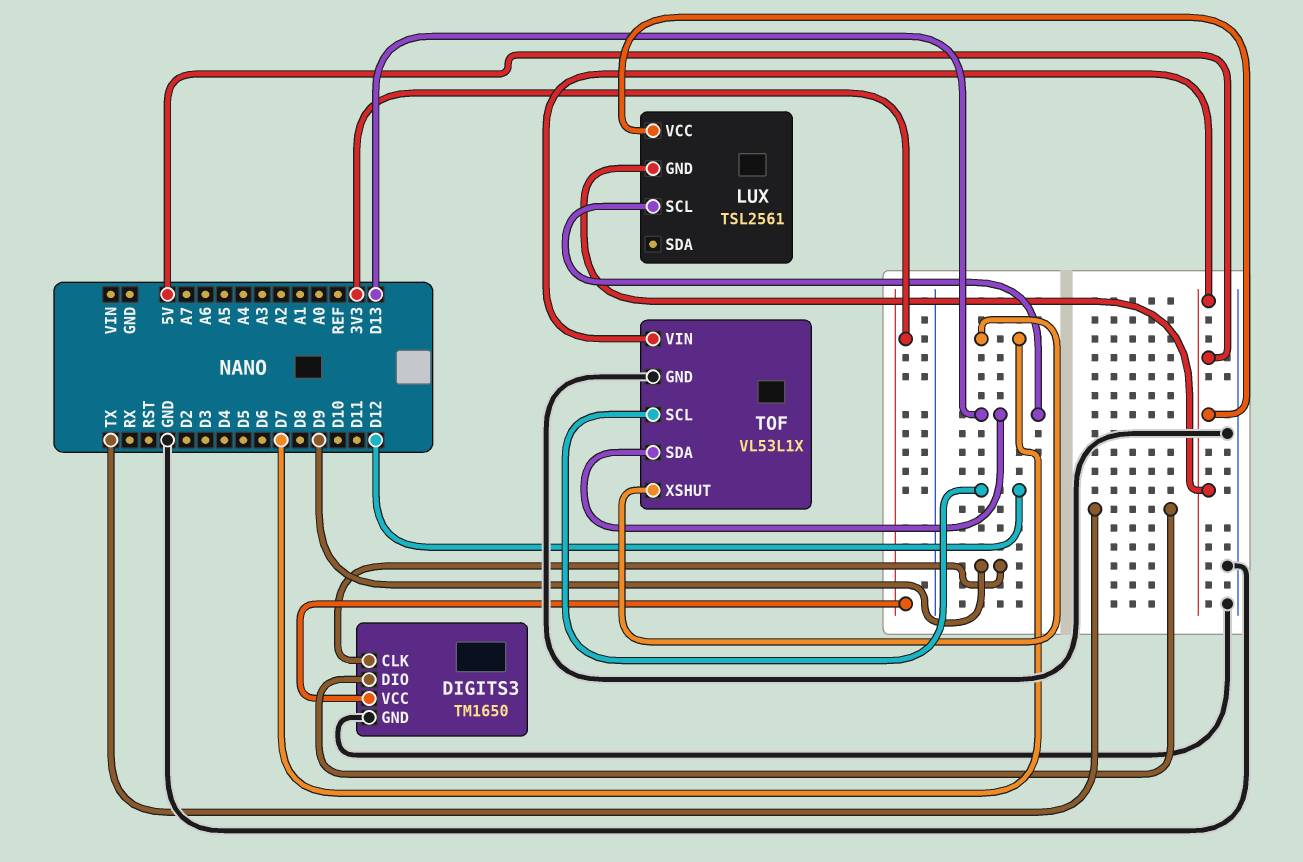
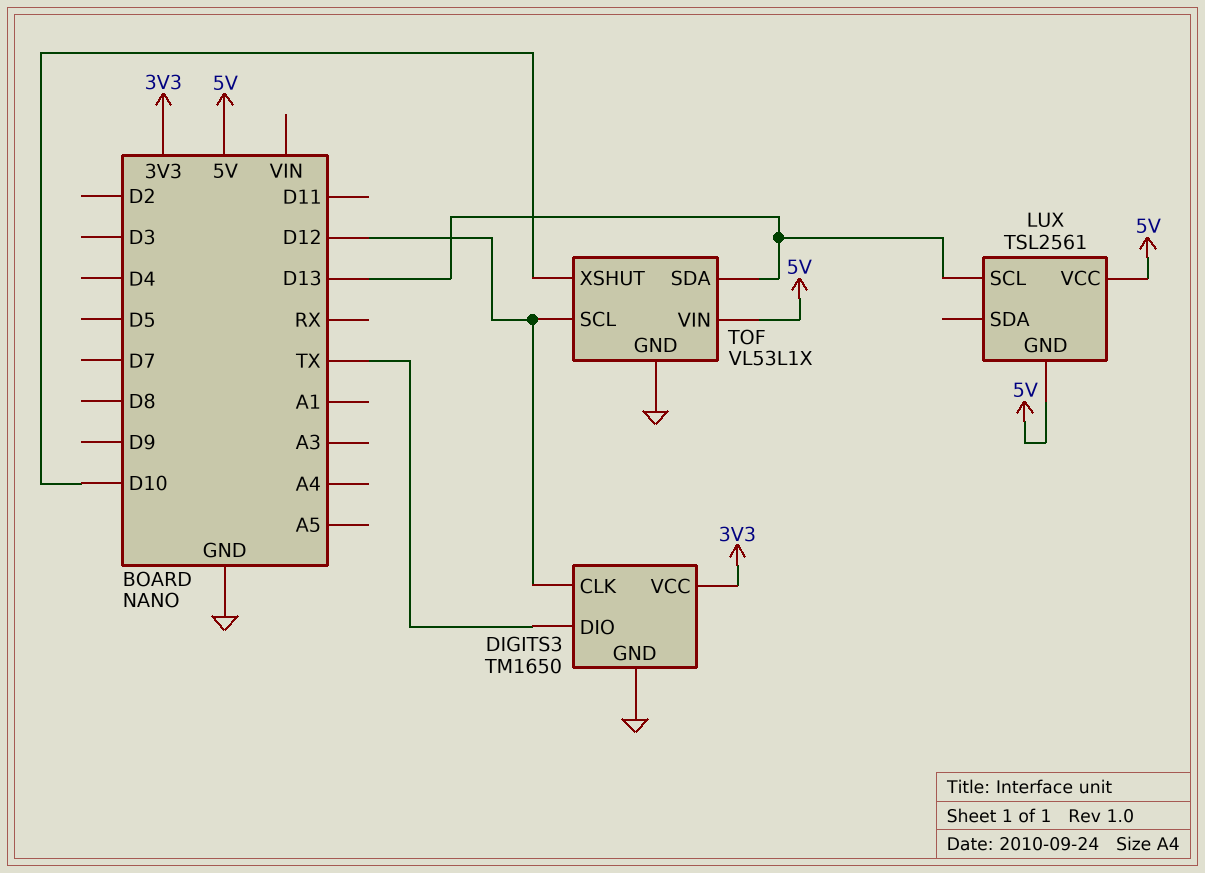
DIGITS3 pin CLK: D9 -> D12
TOF pin XSHUT: D7 -> D10

